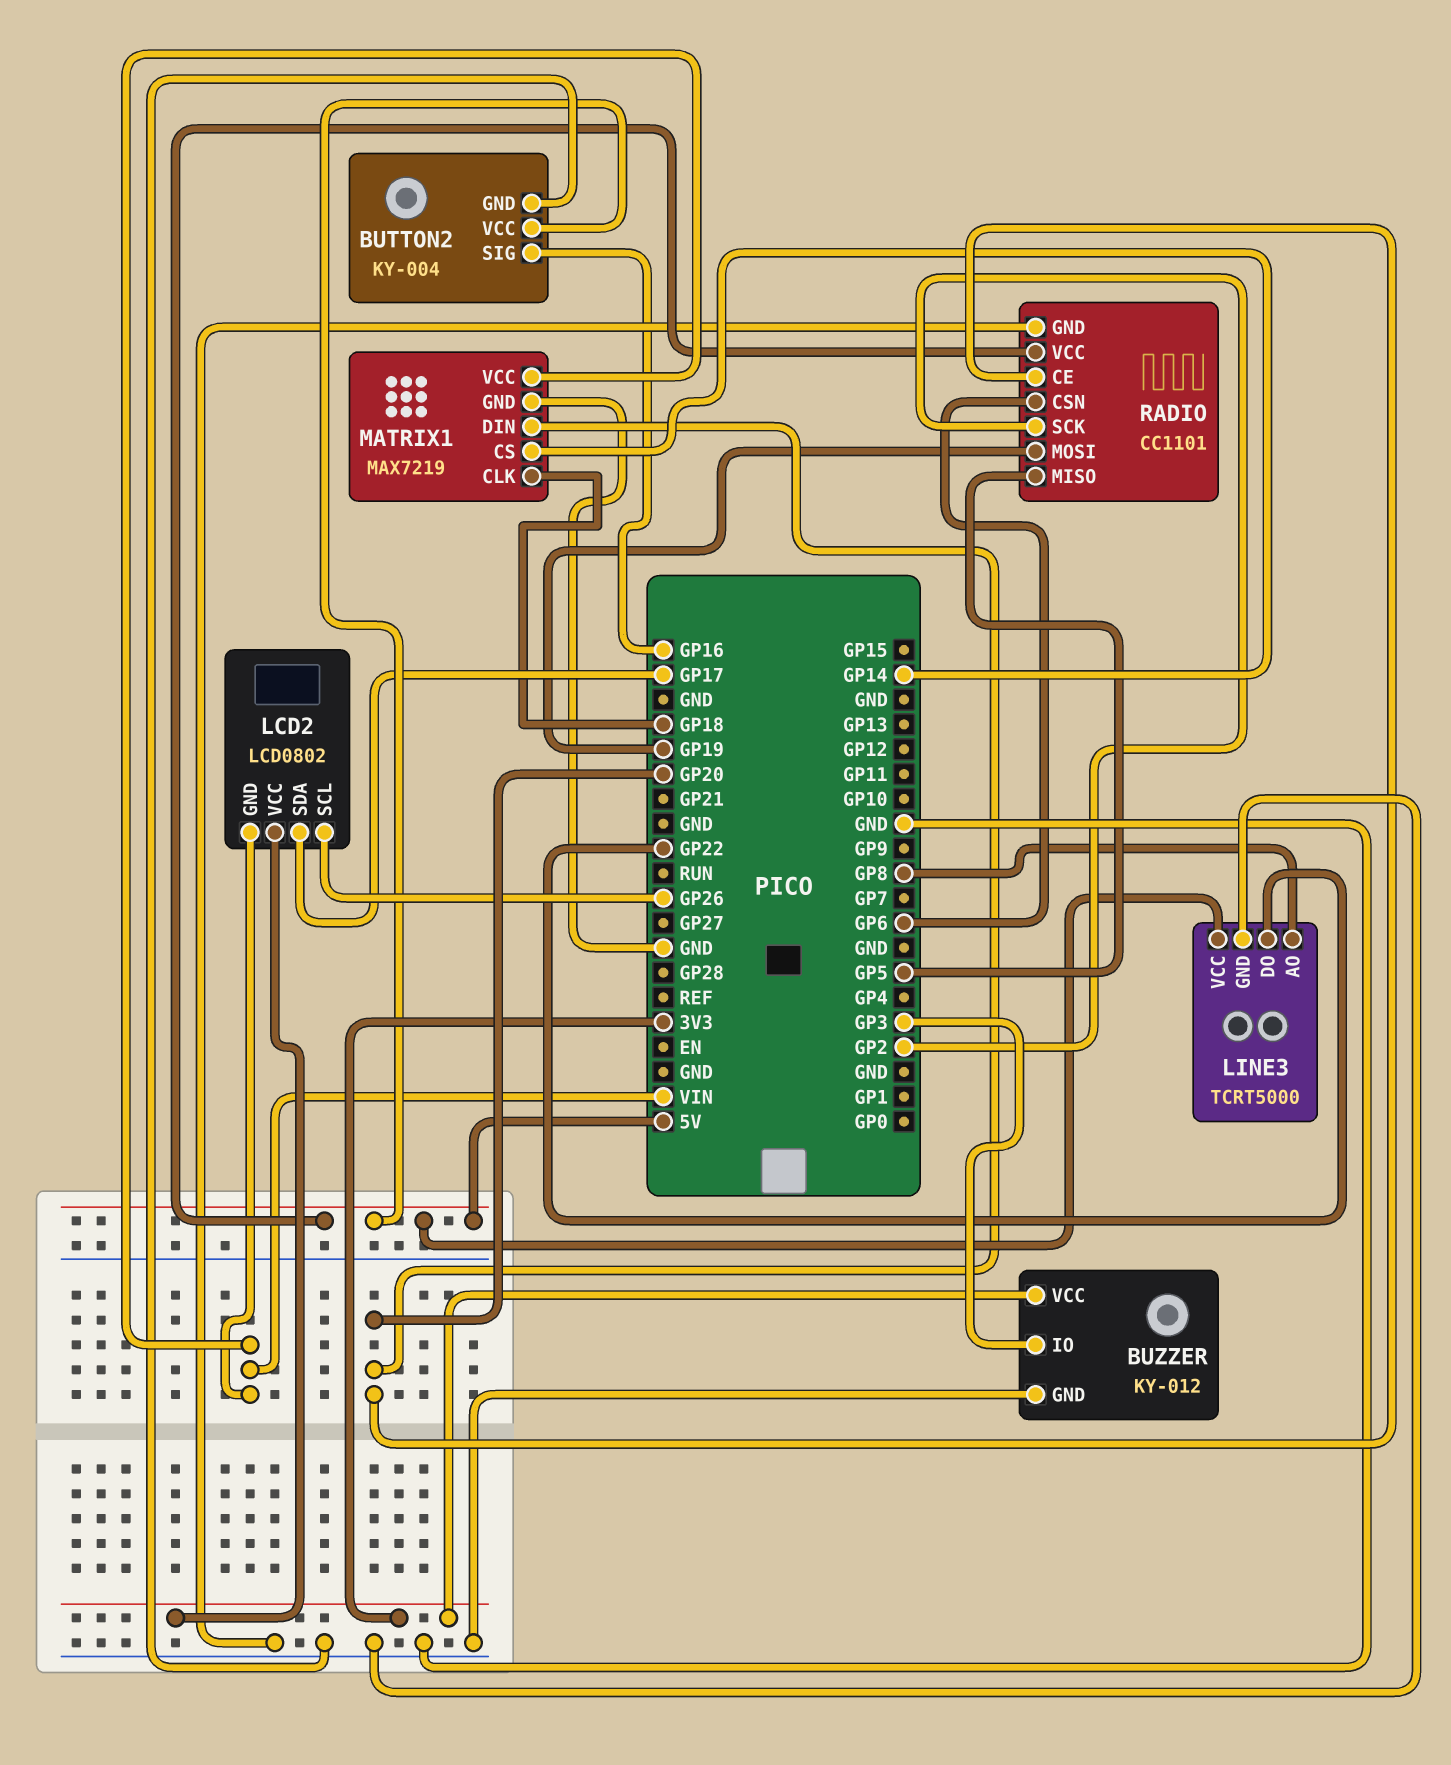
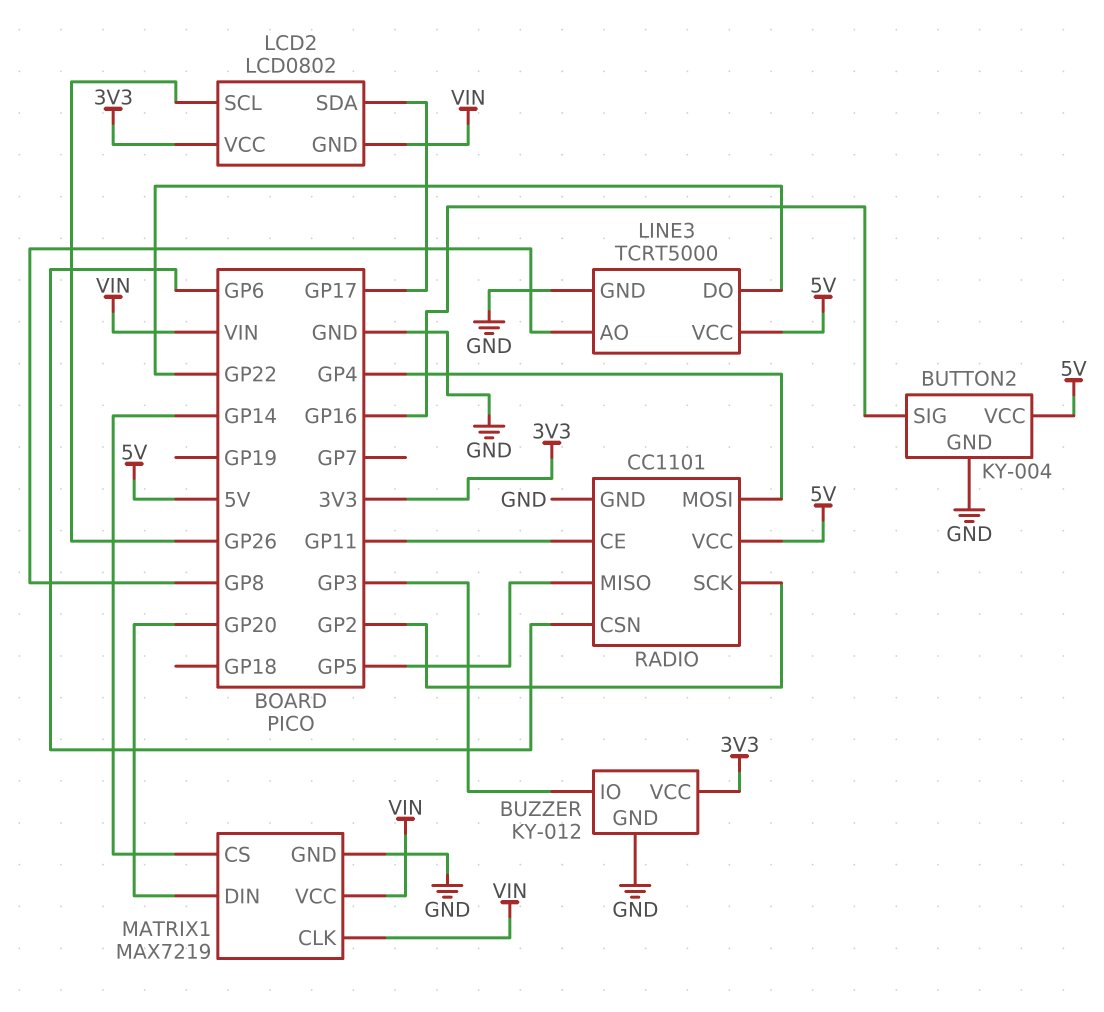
MATRIX1 pin CLK: GP18 -> VIN
RADIO pin CE: GP20 -> GP11
RADIO pin MOSI: GP19 -> GP4

